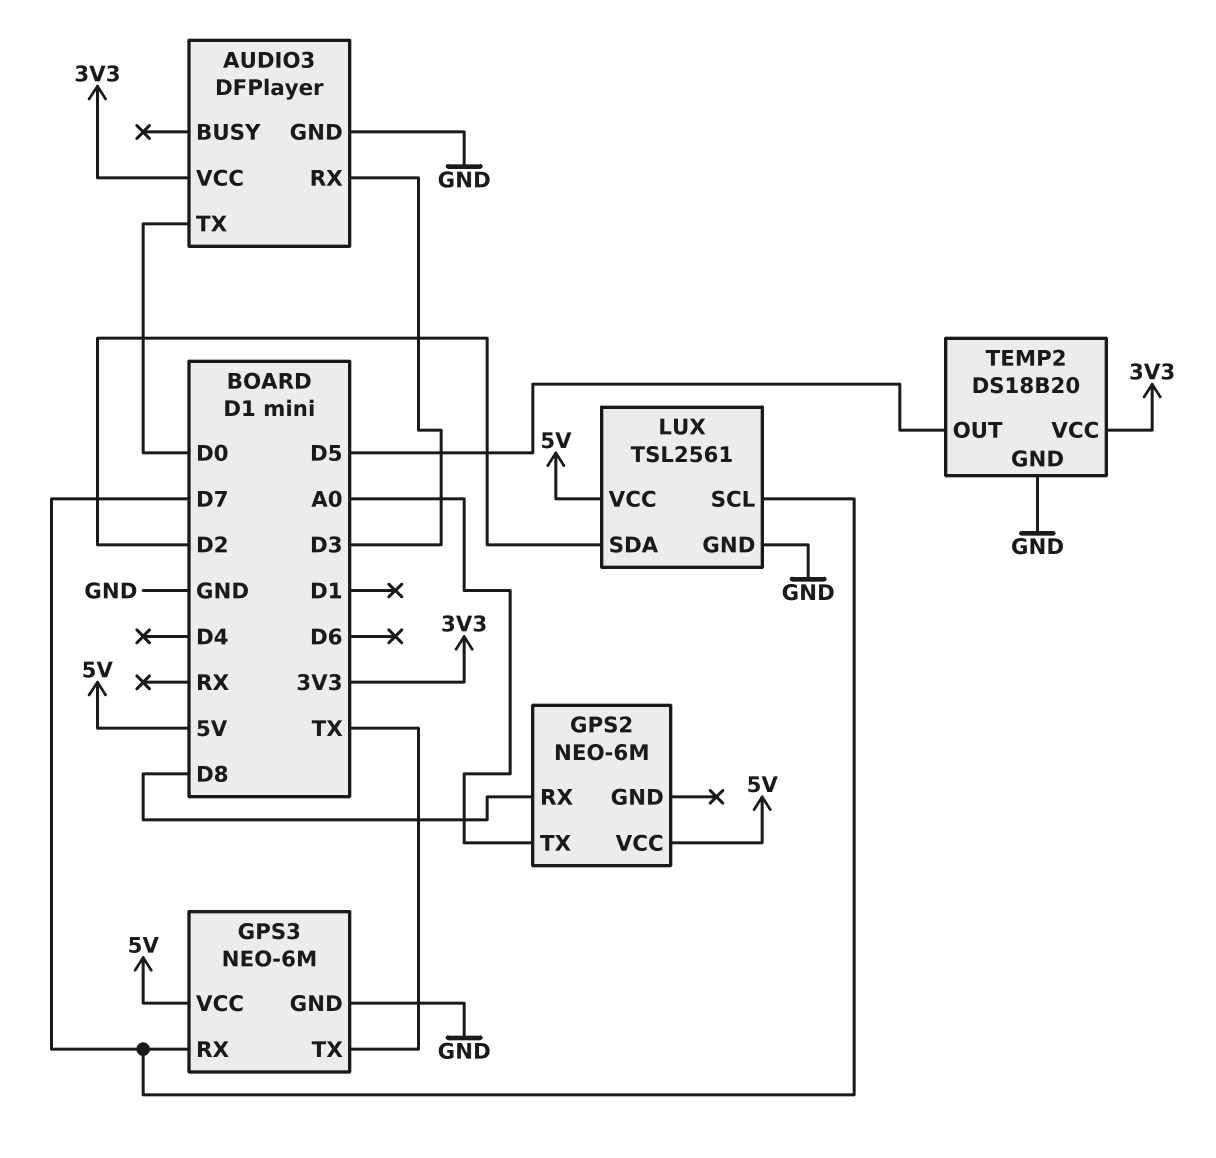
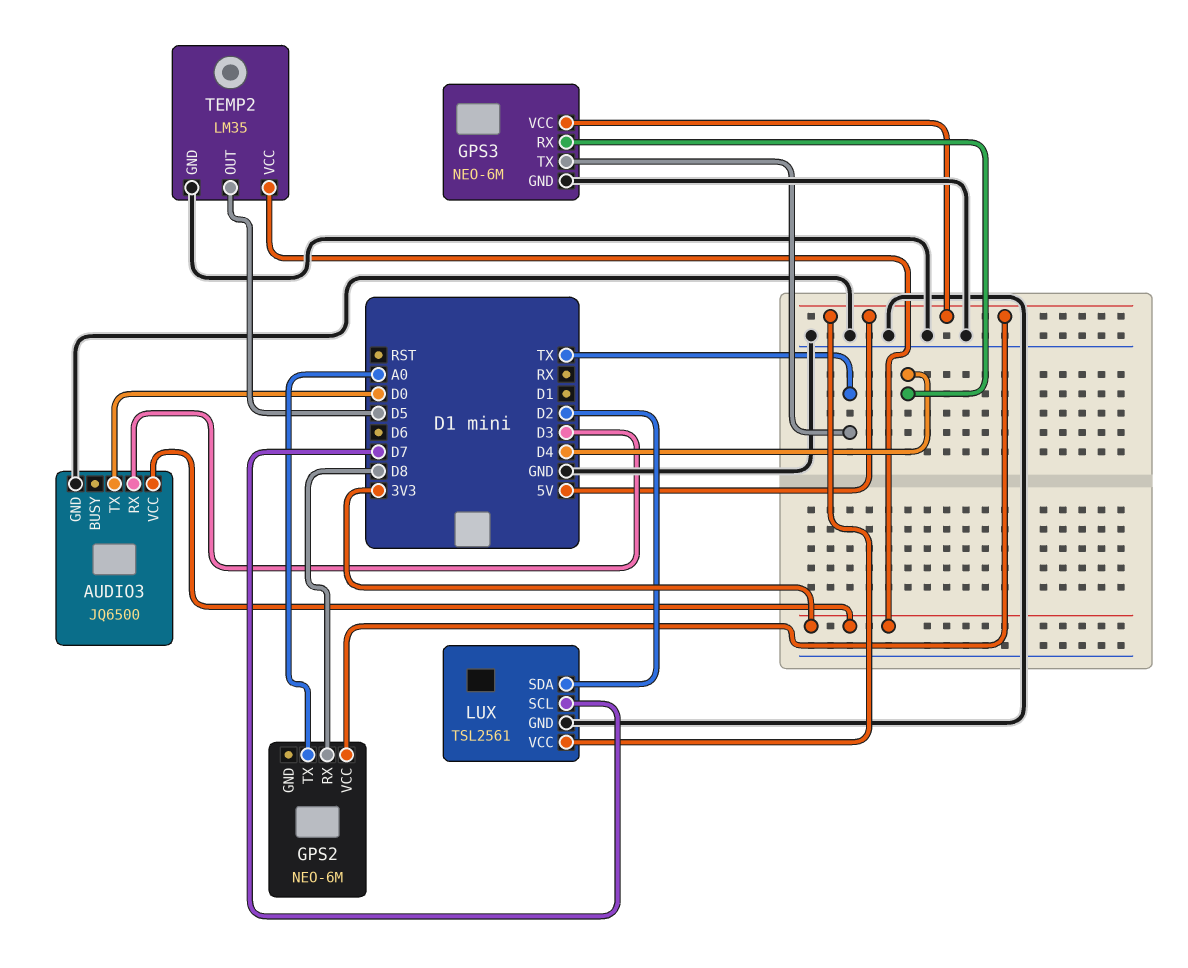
AUDIO3: DFPlayer -> JQ6500
GPS3 pin RX: D7 -> D4
TEMP2: DS18B20 -> LM35

